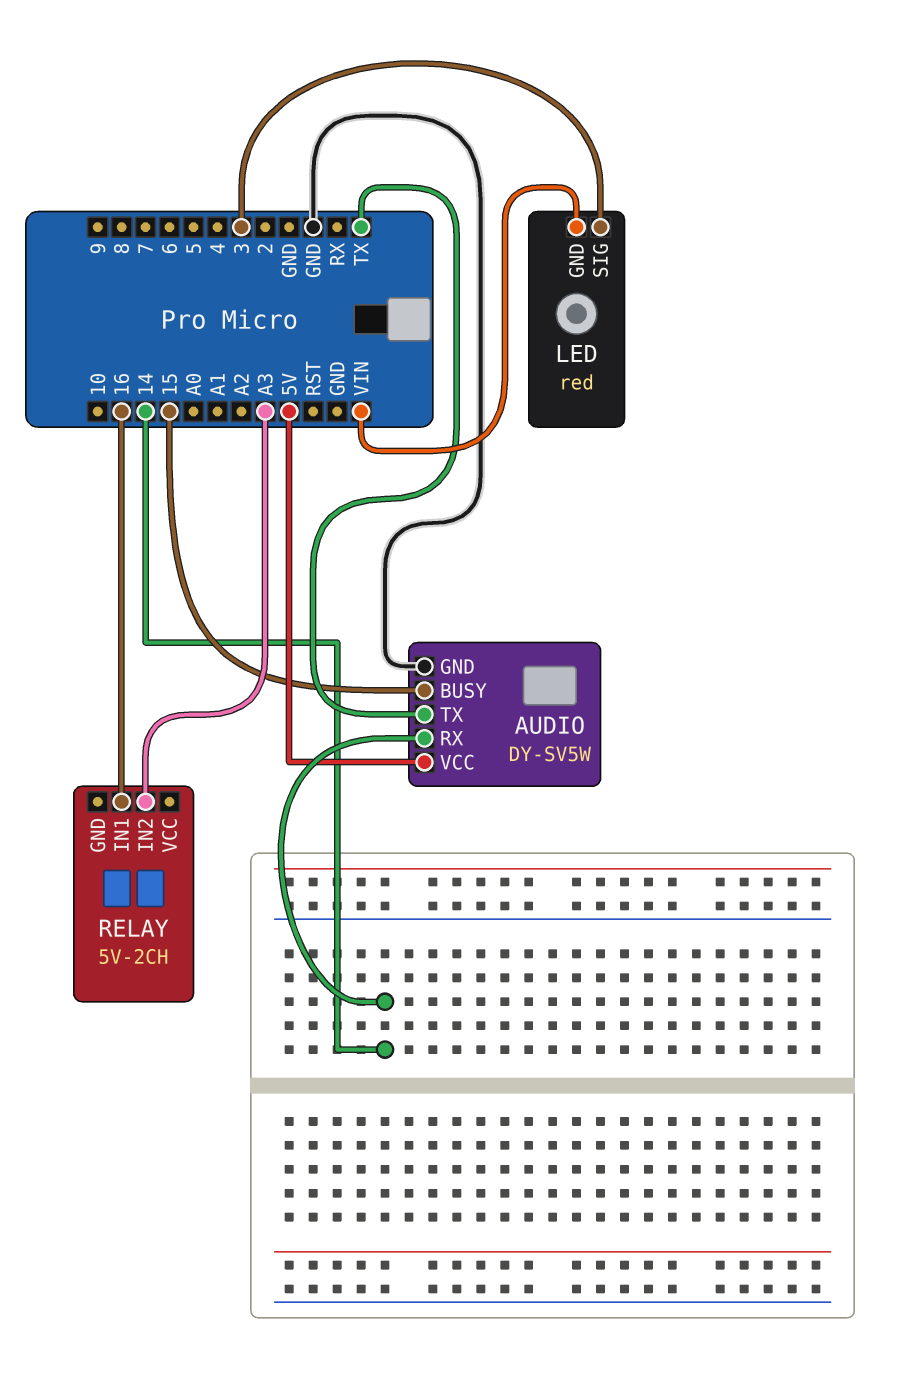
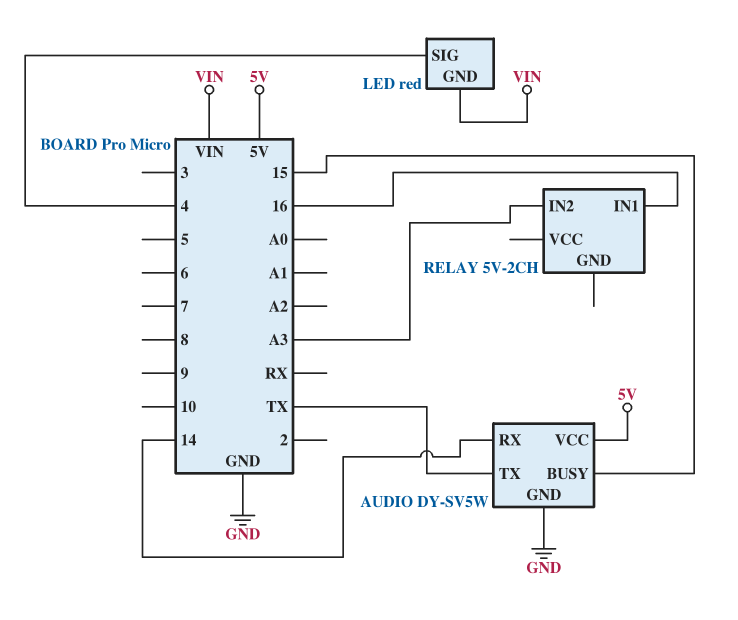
LED pin SIG: 3 -> 4

